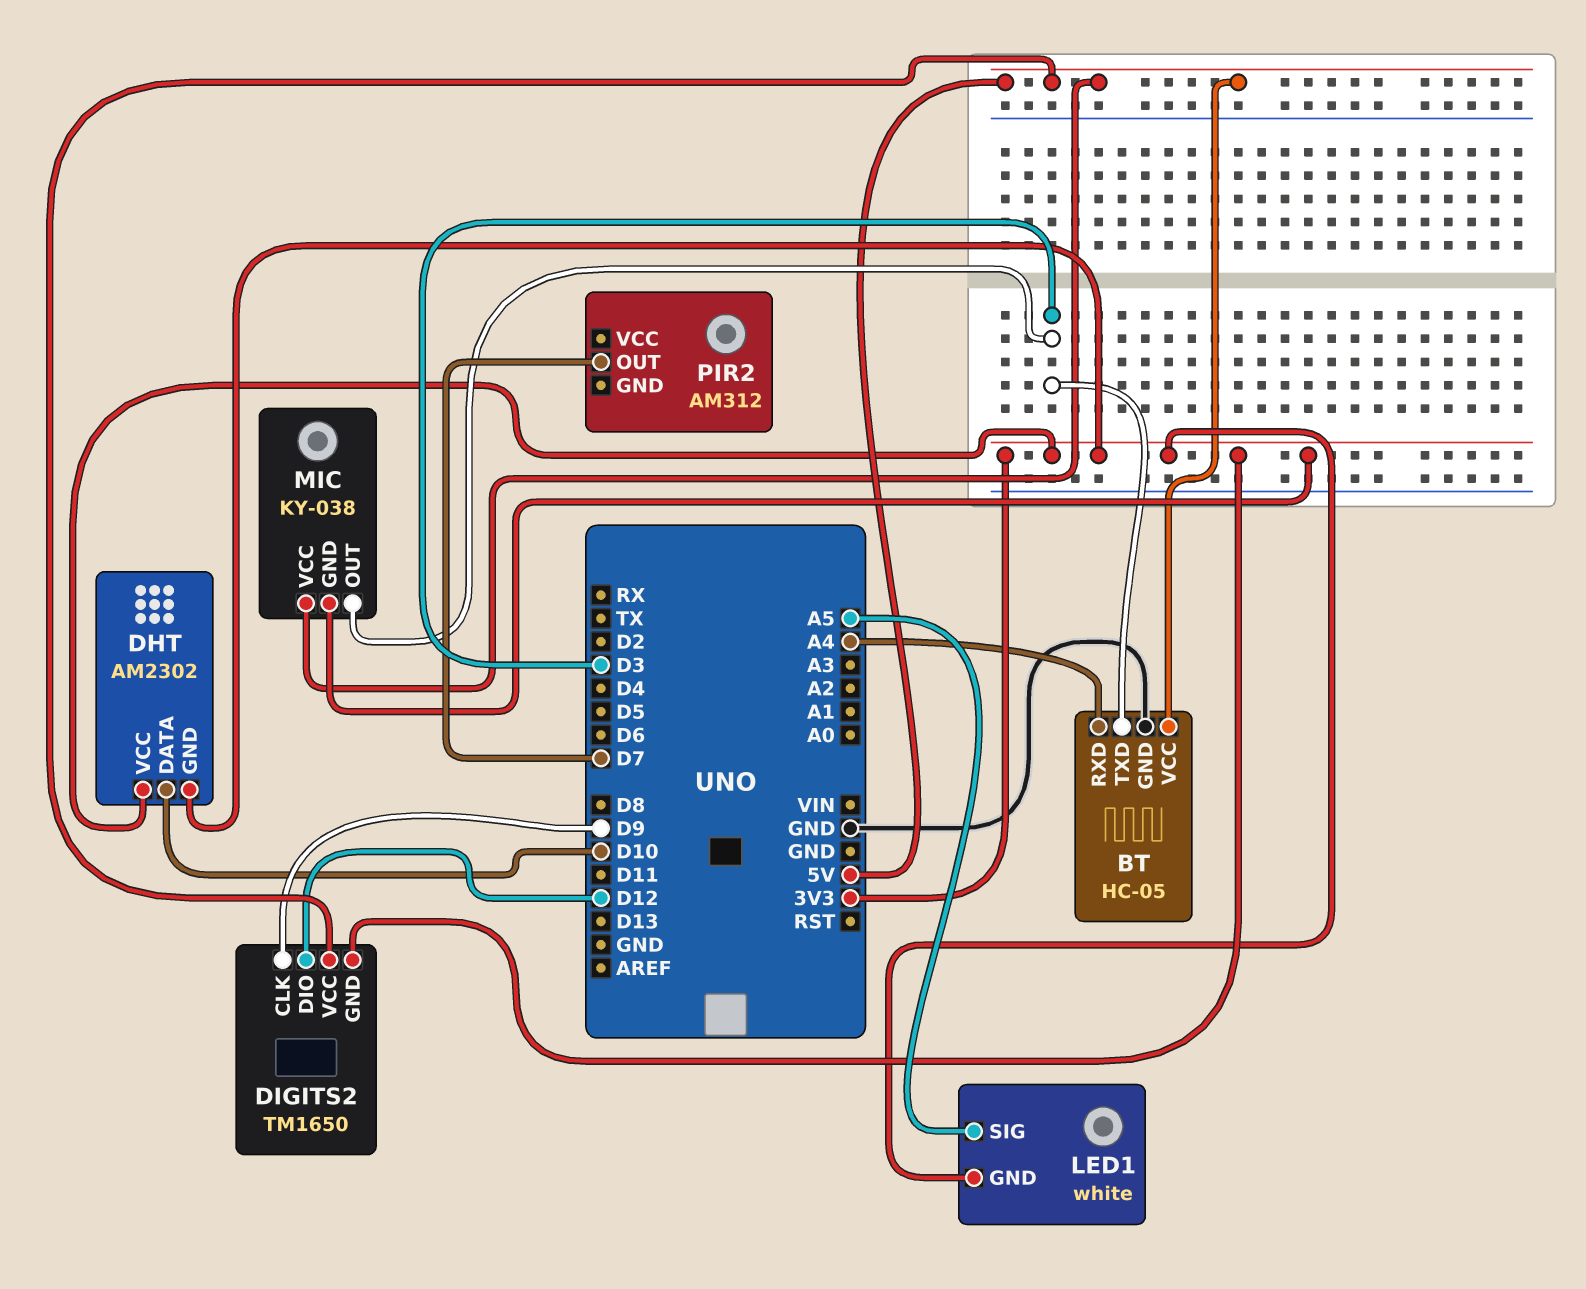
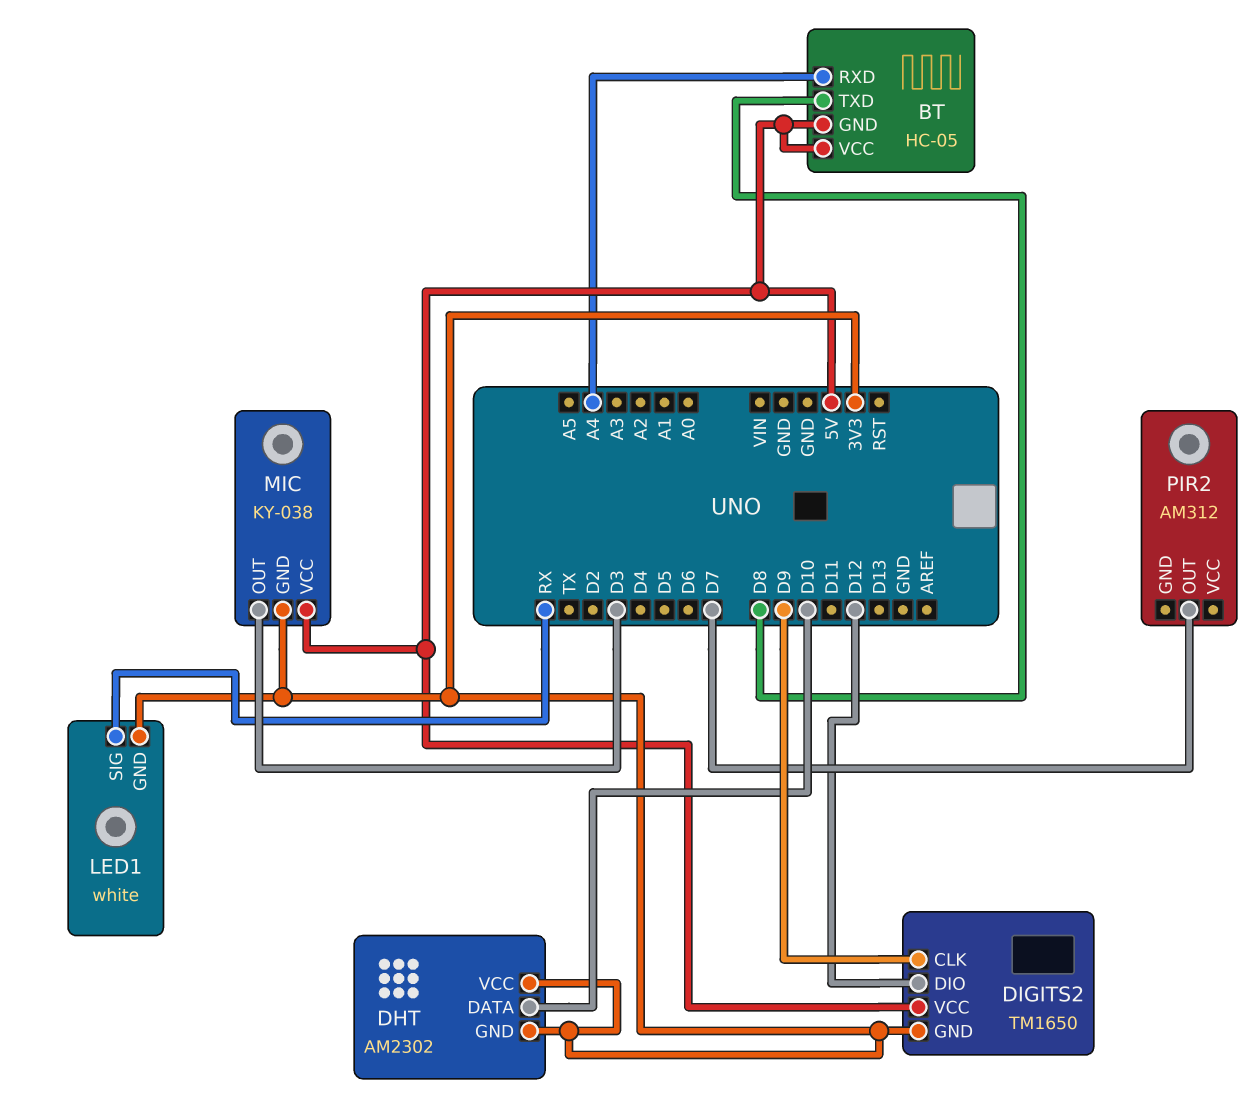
BT pin GND: GND -> 5V
BT pin TXD: D3 -> D8
LED1 pin SIG: A5 -> RX

